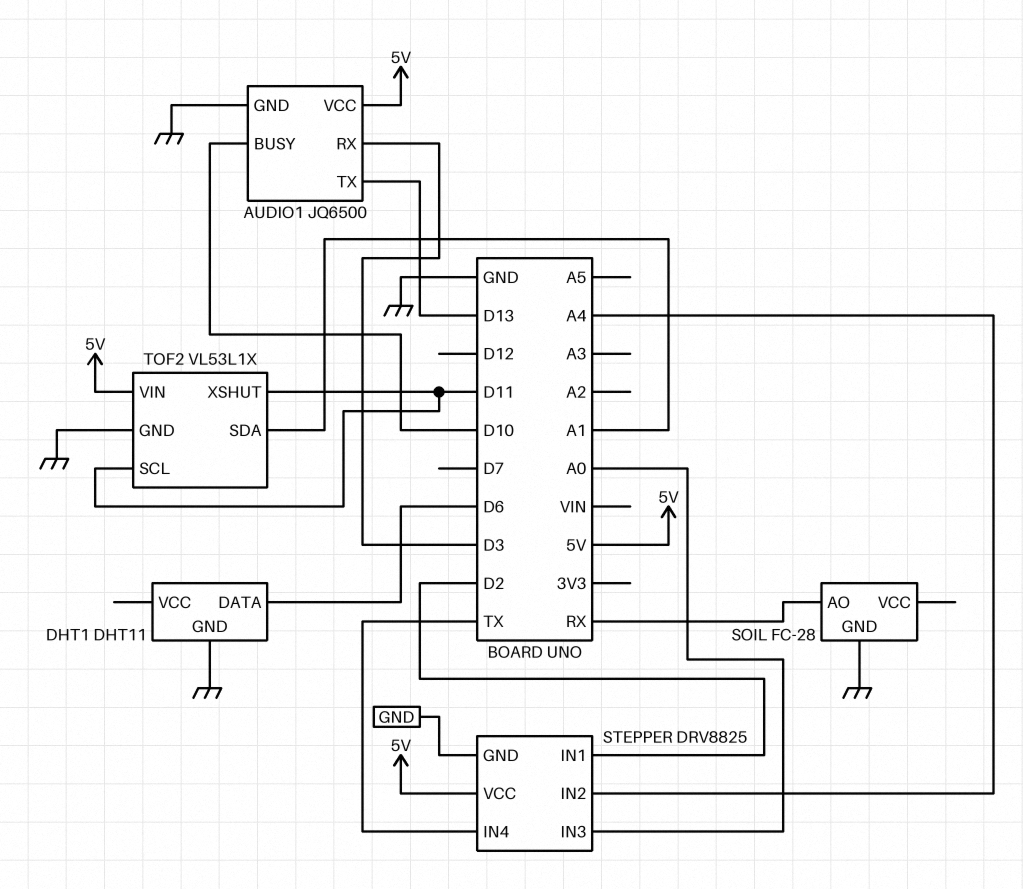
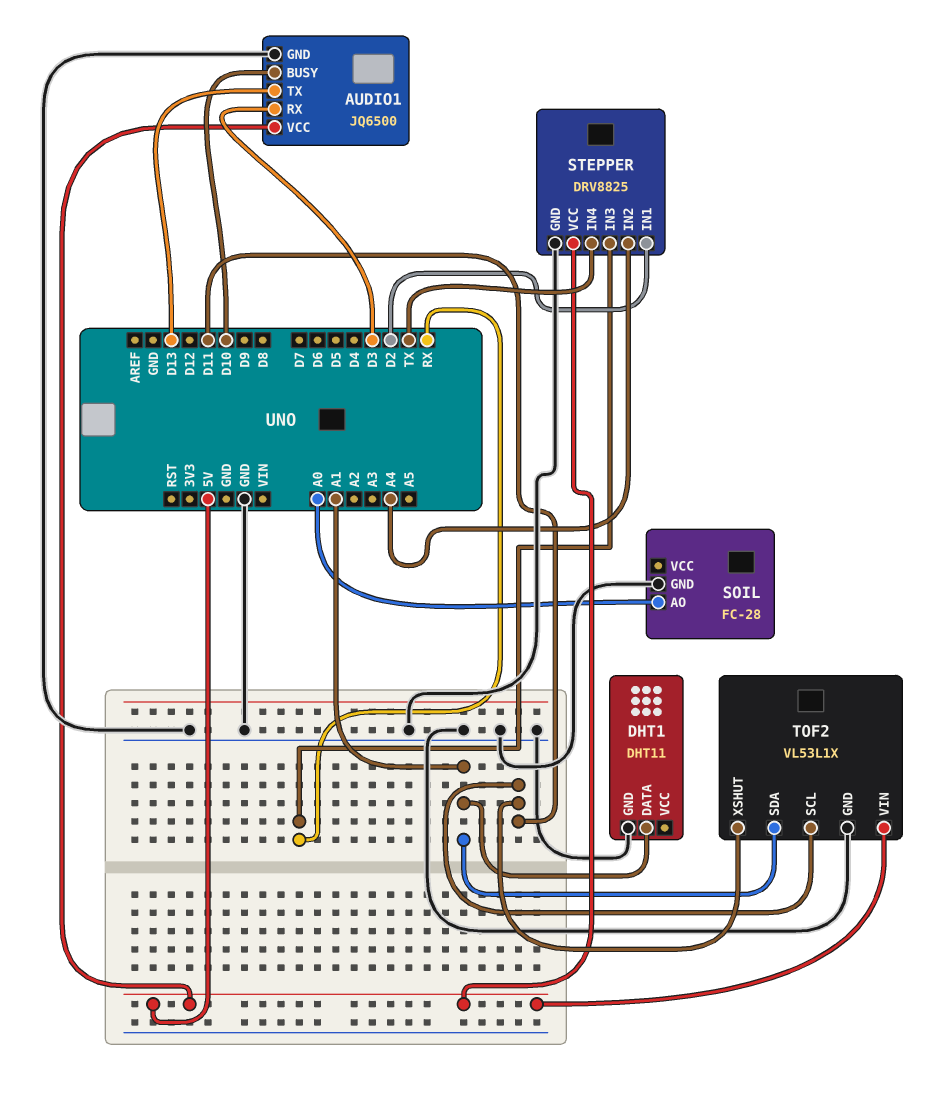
DHT1 pin DATA: D6 -> A1
SOIL pin AO: RX -> A0
STEPPER pin IN3: A0 -> RX

